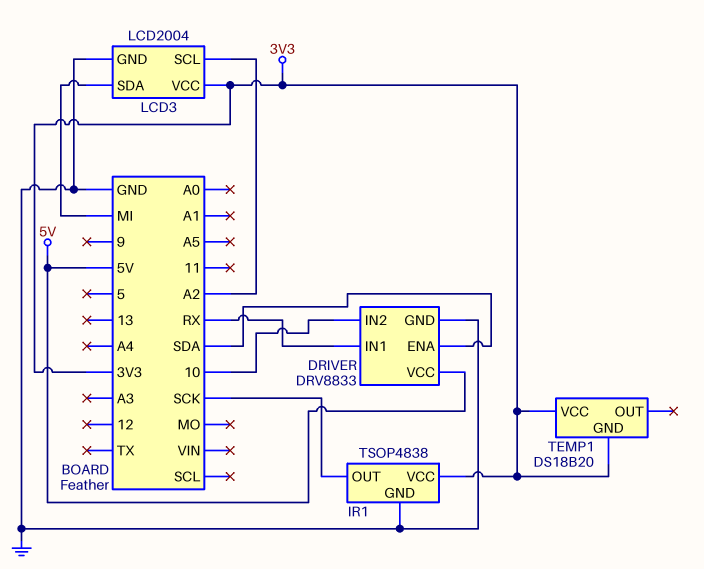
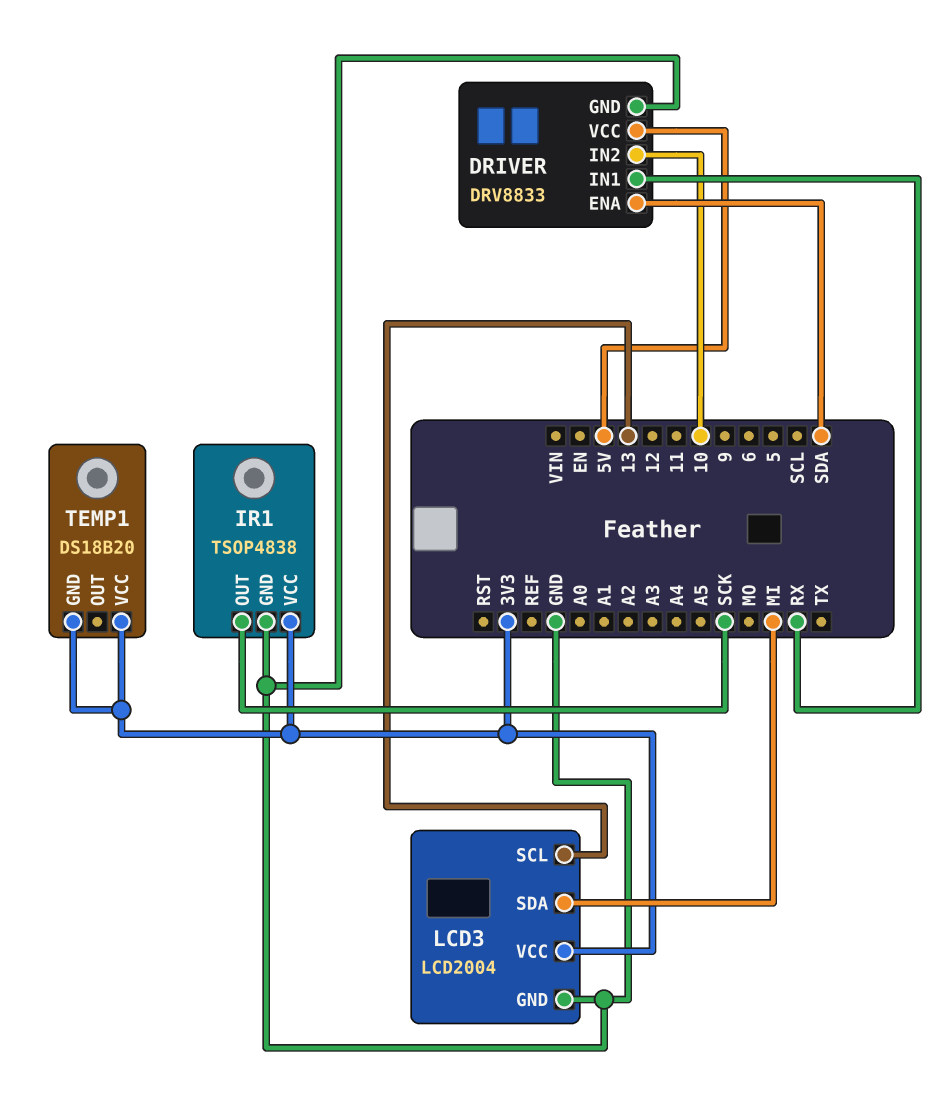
LCD3 pin SCL: A2 -> 13

